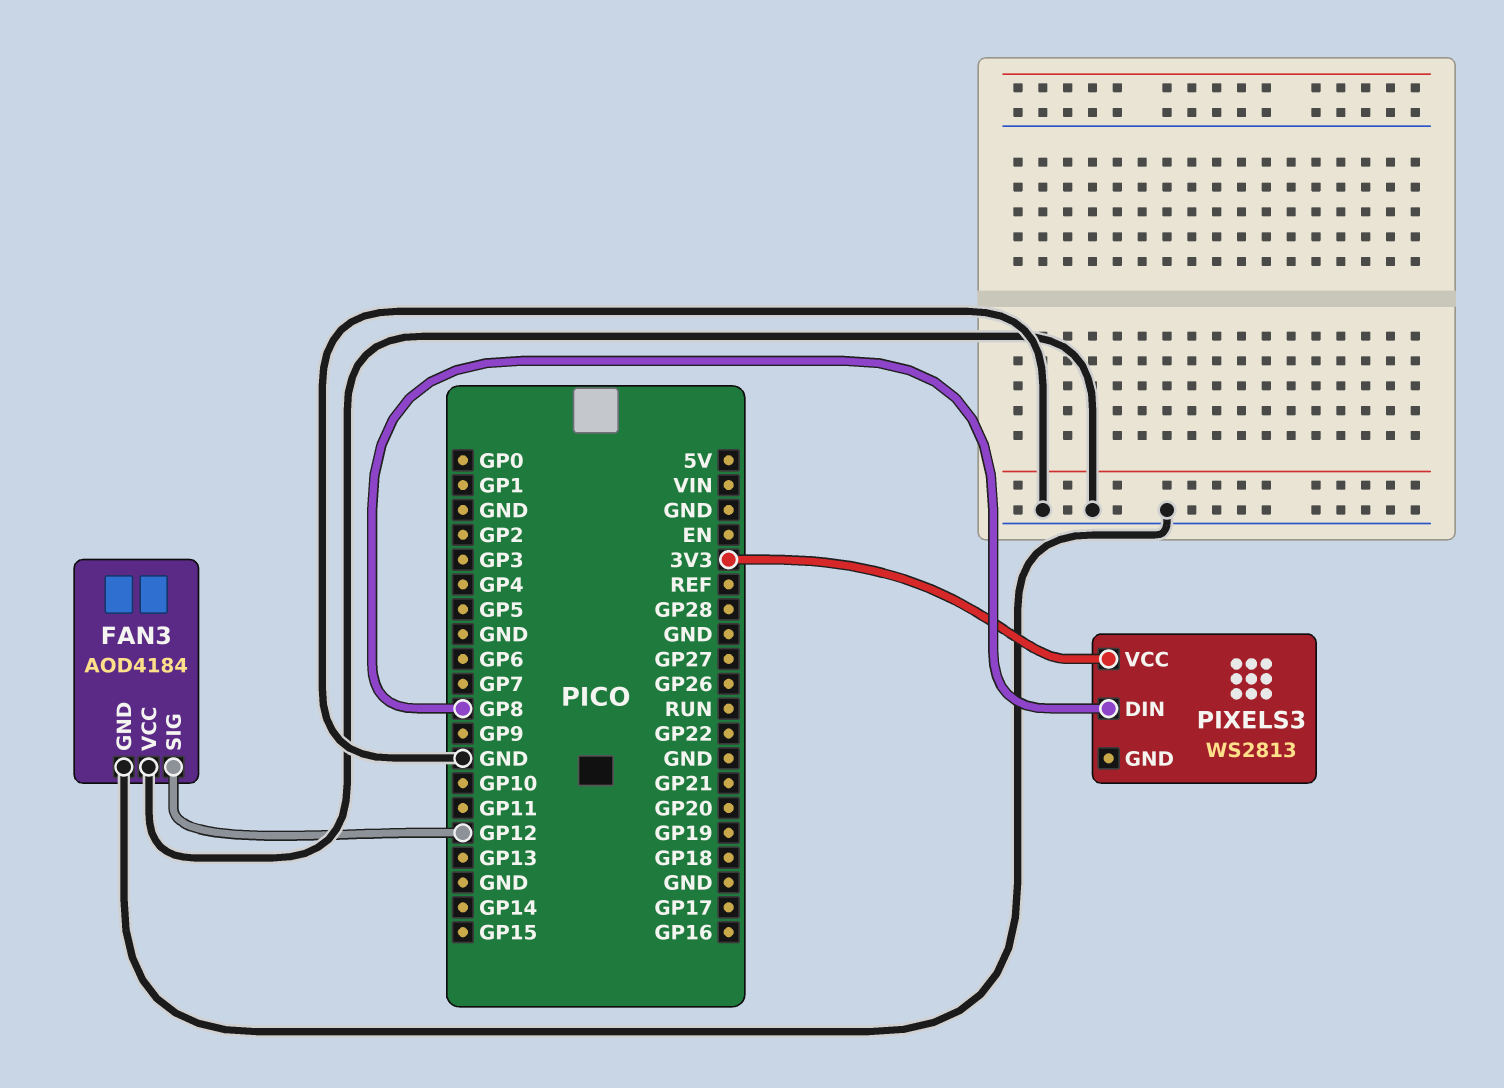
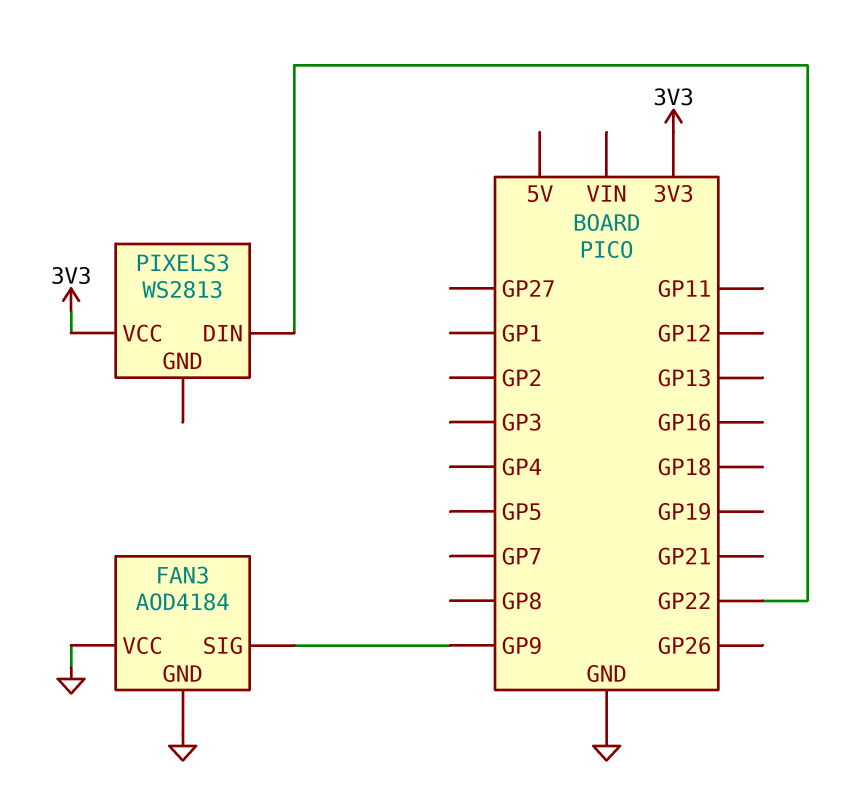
FAN3 pin SIG: GP12 -> GP9
PIXELS3 pin DIN: GP8 -> GP22

